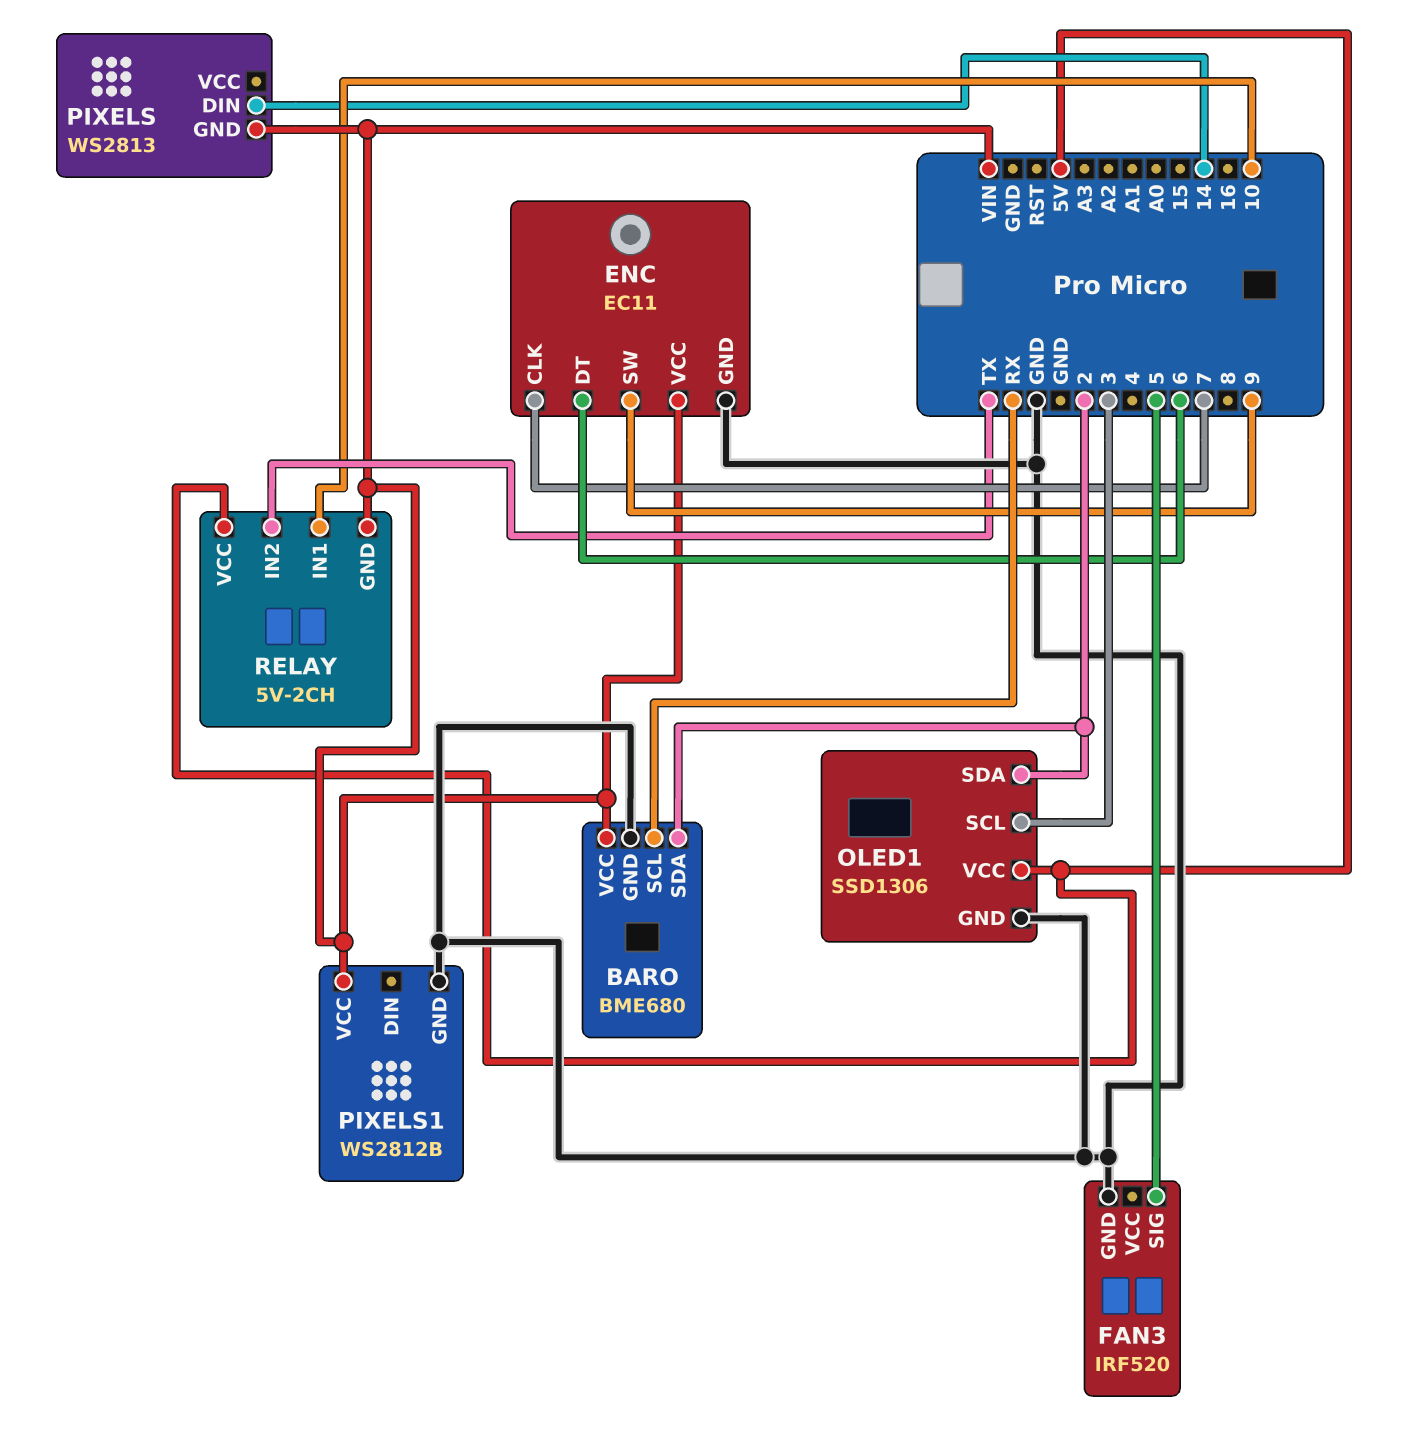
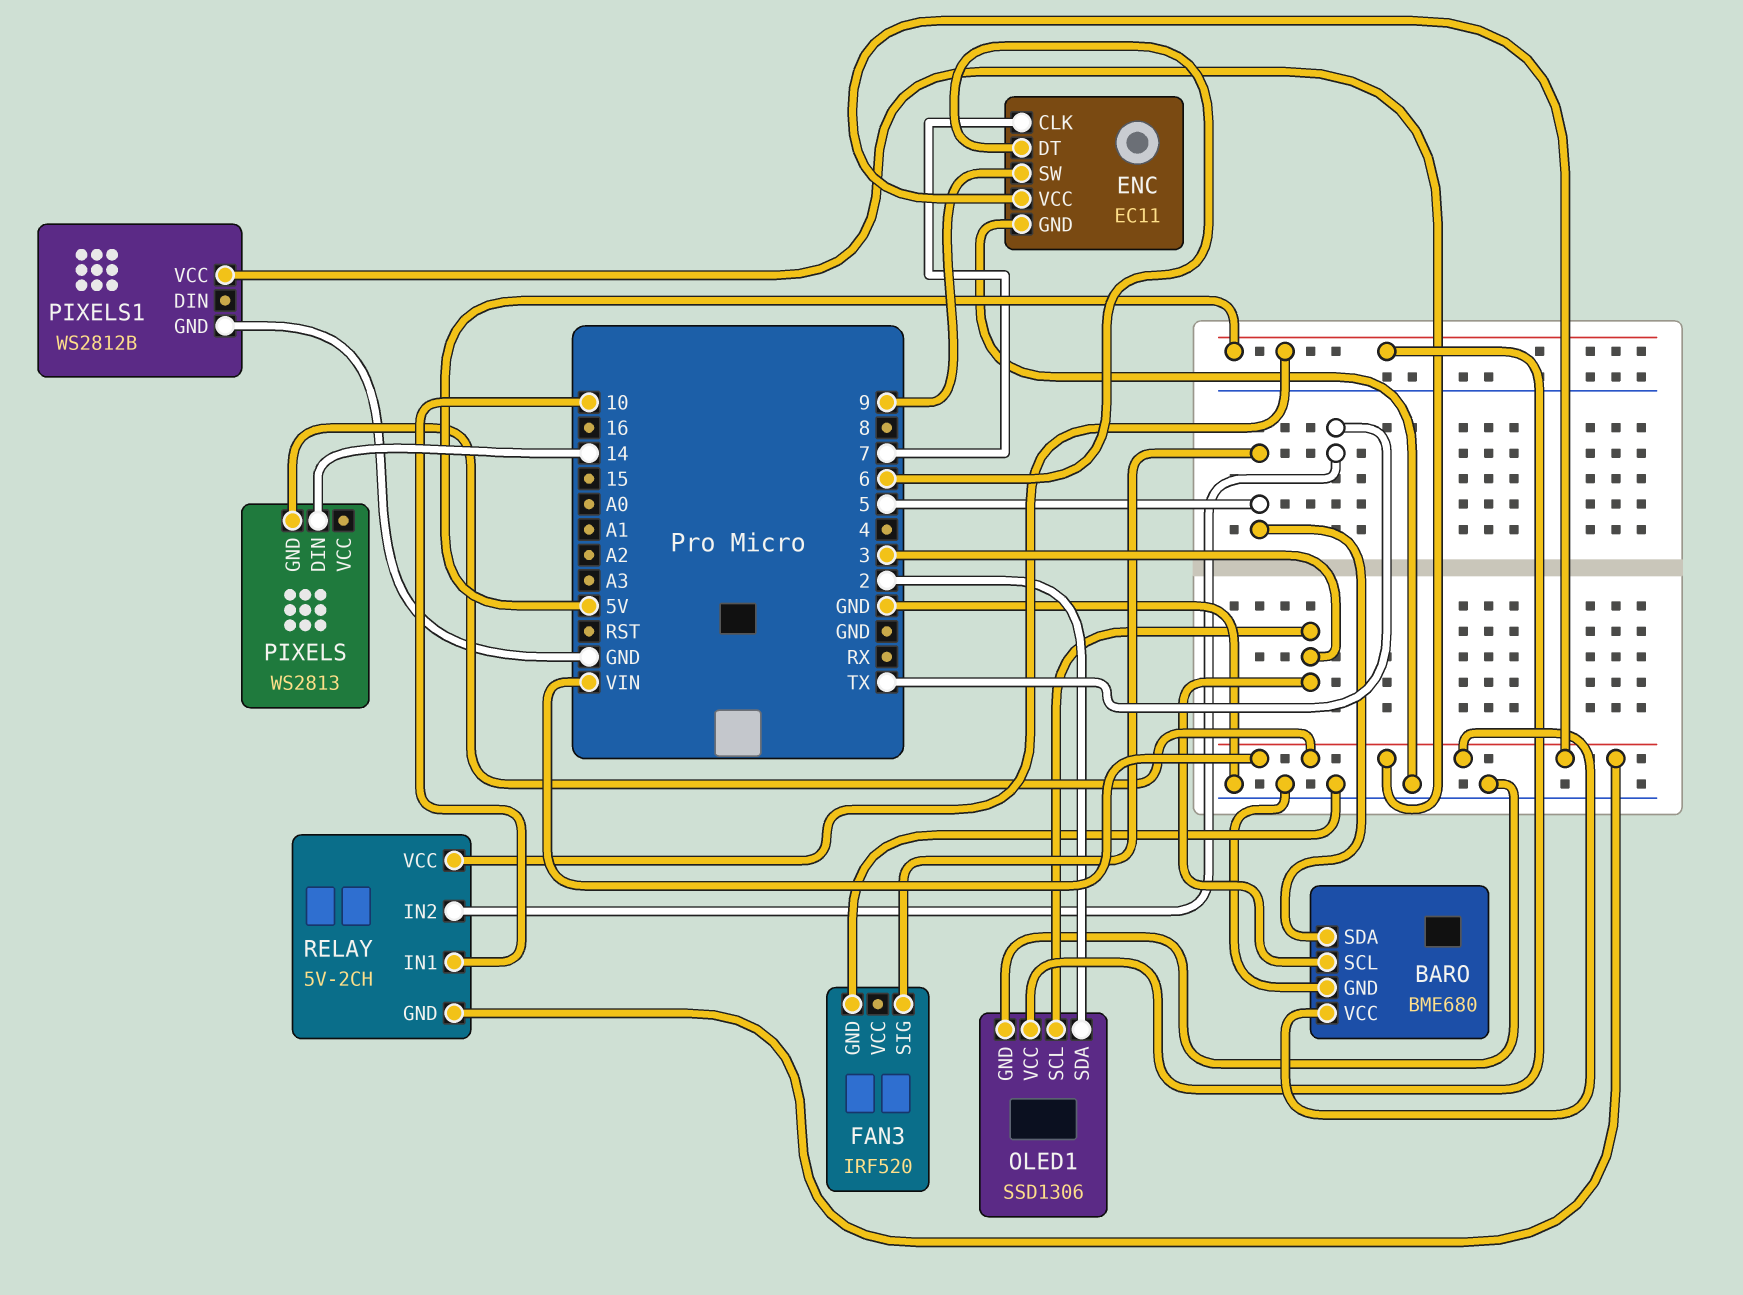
BARO pin SCL: RX -> 3
BARO pin SDA: 2 -> 5

